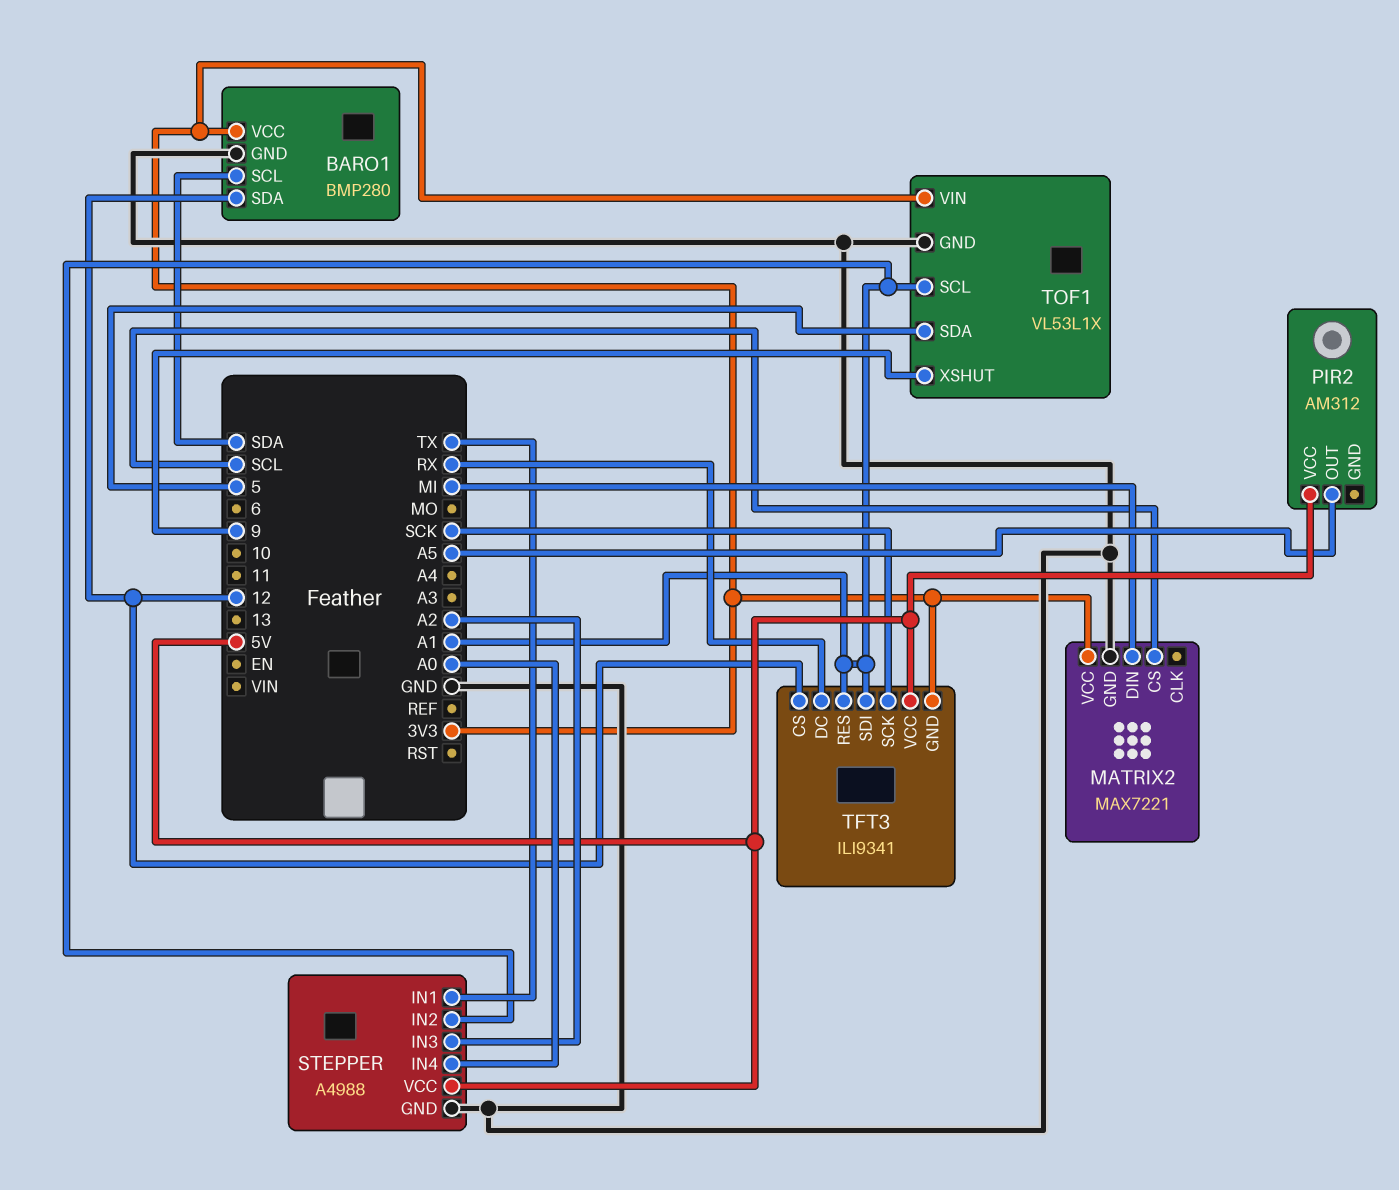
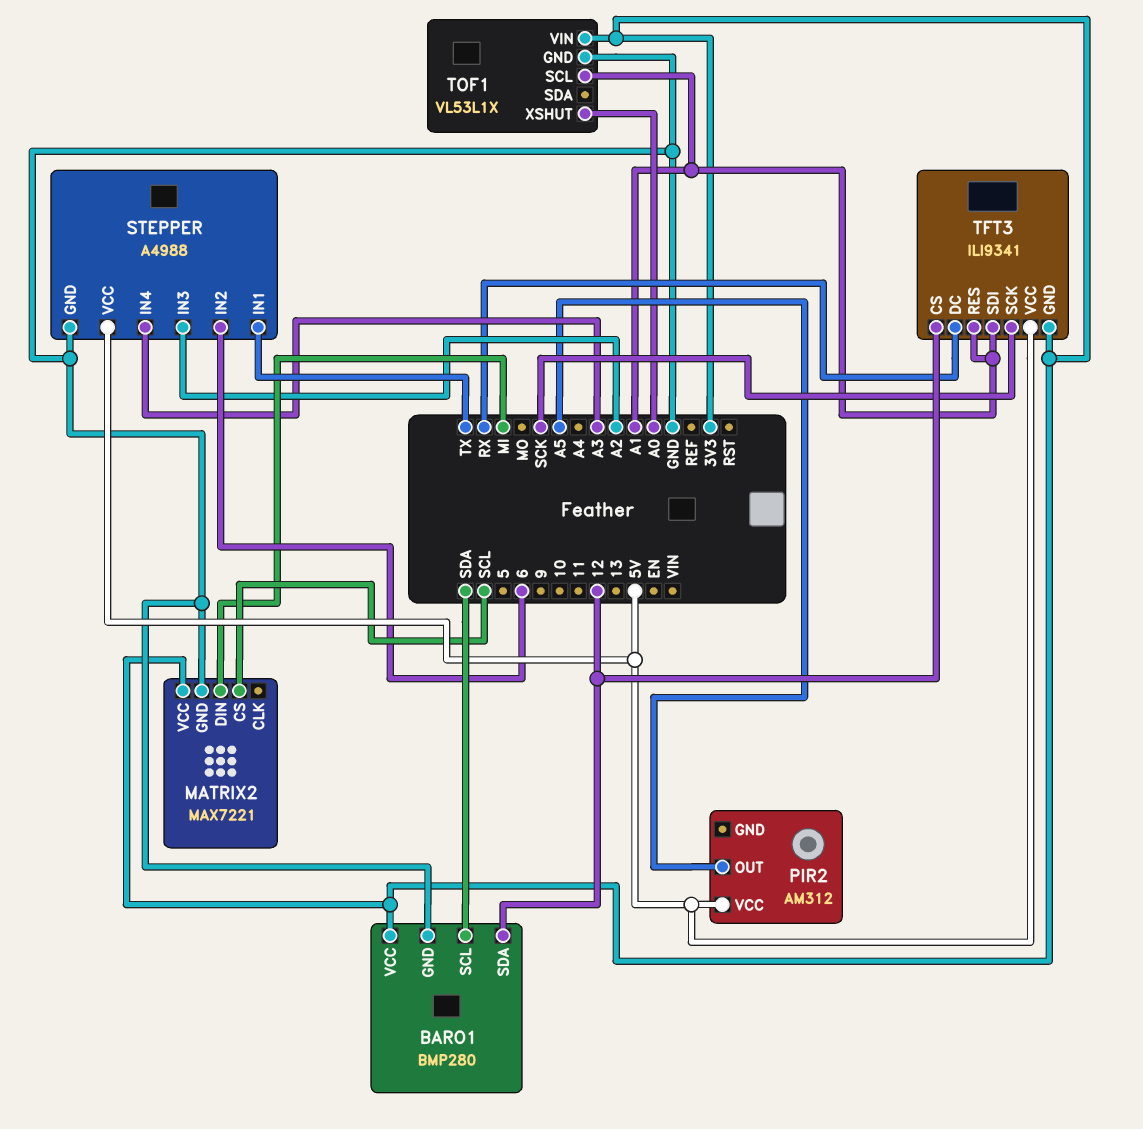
STEPPER pin IN2: A1 -> 6
STEPPER pin IN4: A0 -> A3
TOF1 pin SDA: 5 -> none
TOF1 pin XSHUT: 9 -> A0

